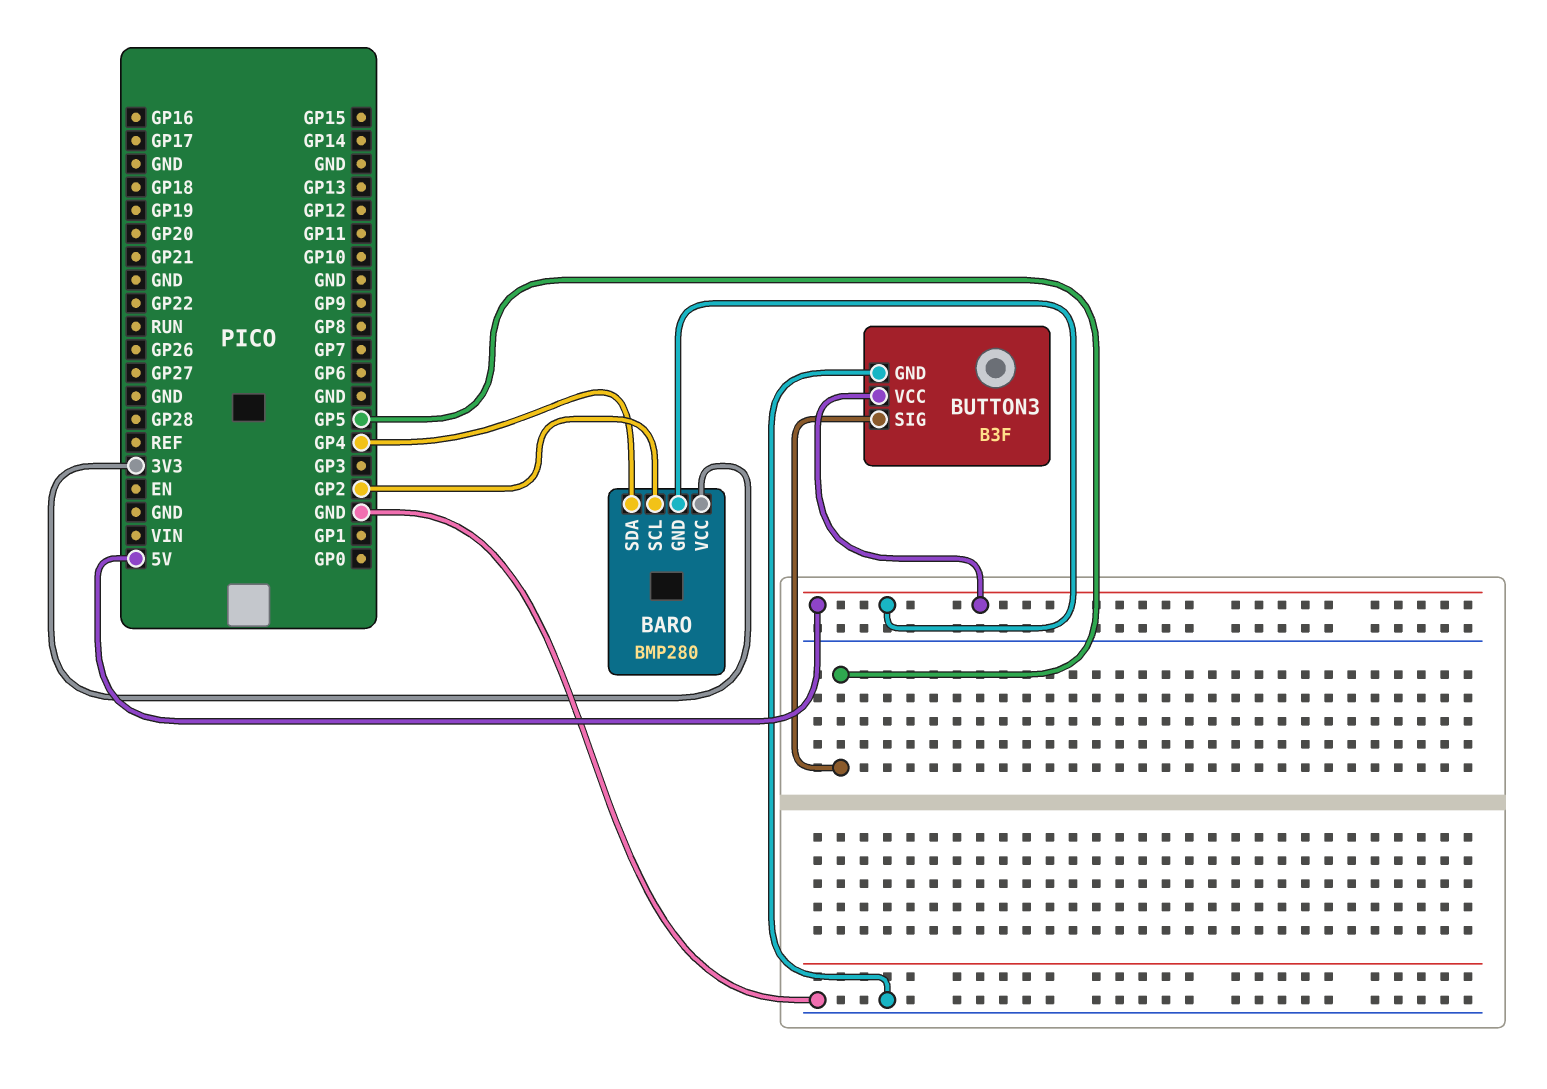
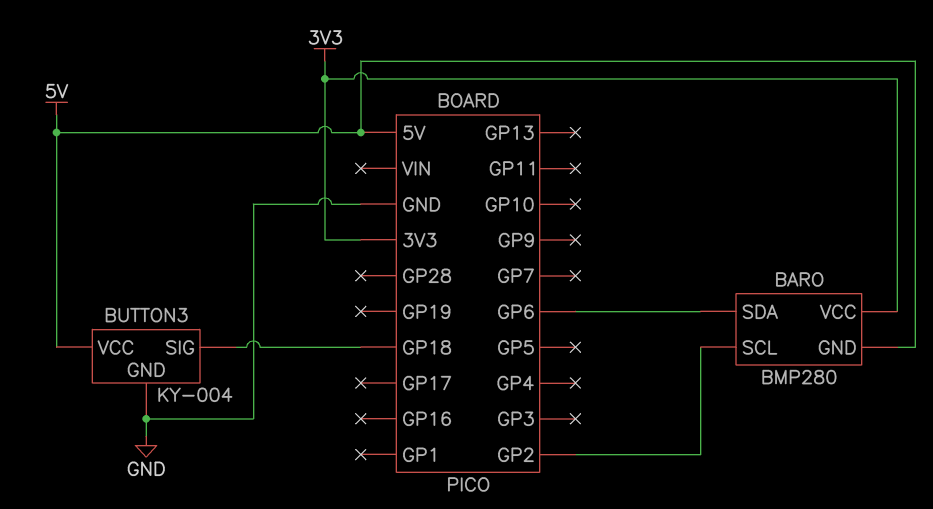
BARO pin SDA: GP4 -> GP6
BUTTON3: B3F -> KY-004
BUTTON3 pin SIG: GP5 -> GP18

